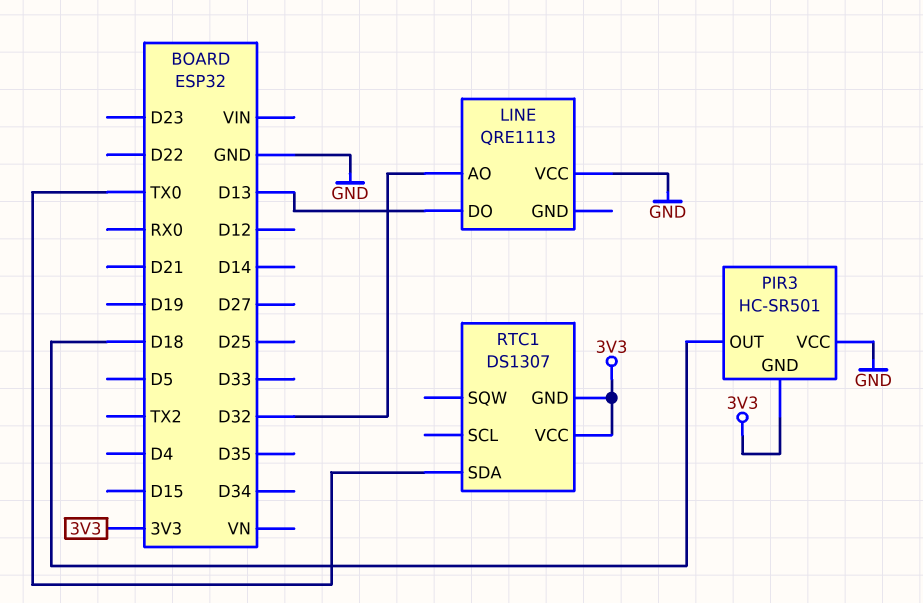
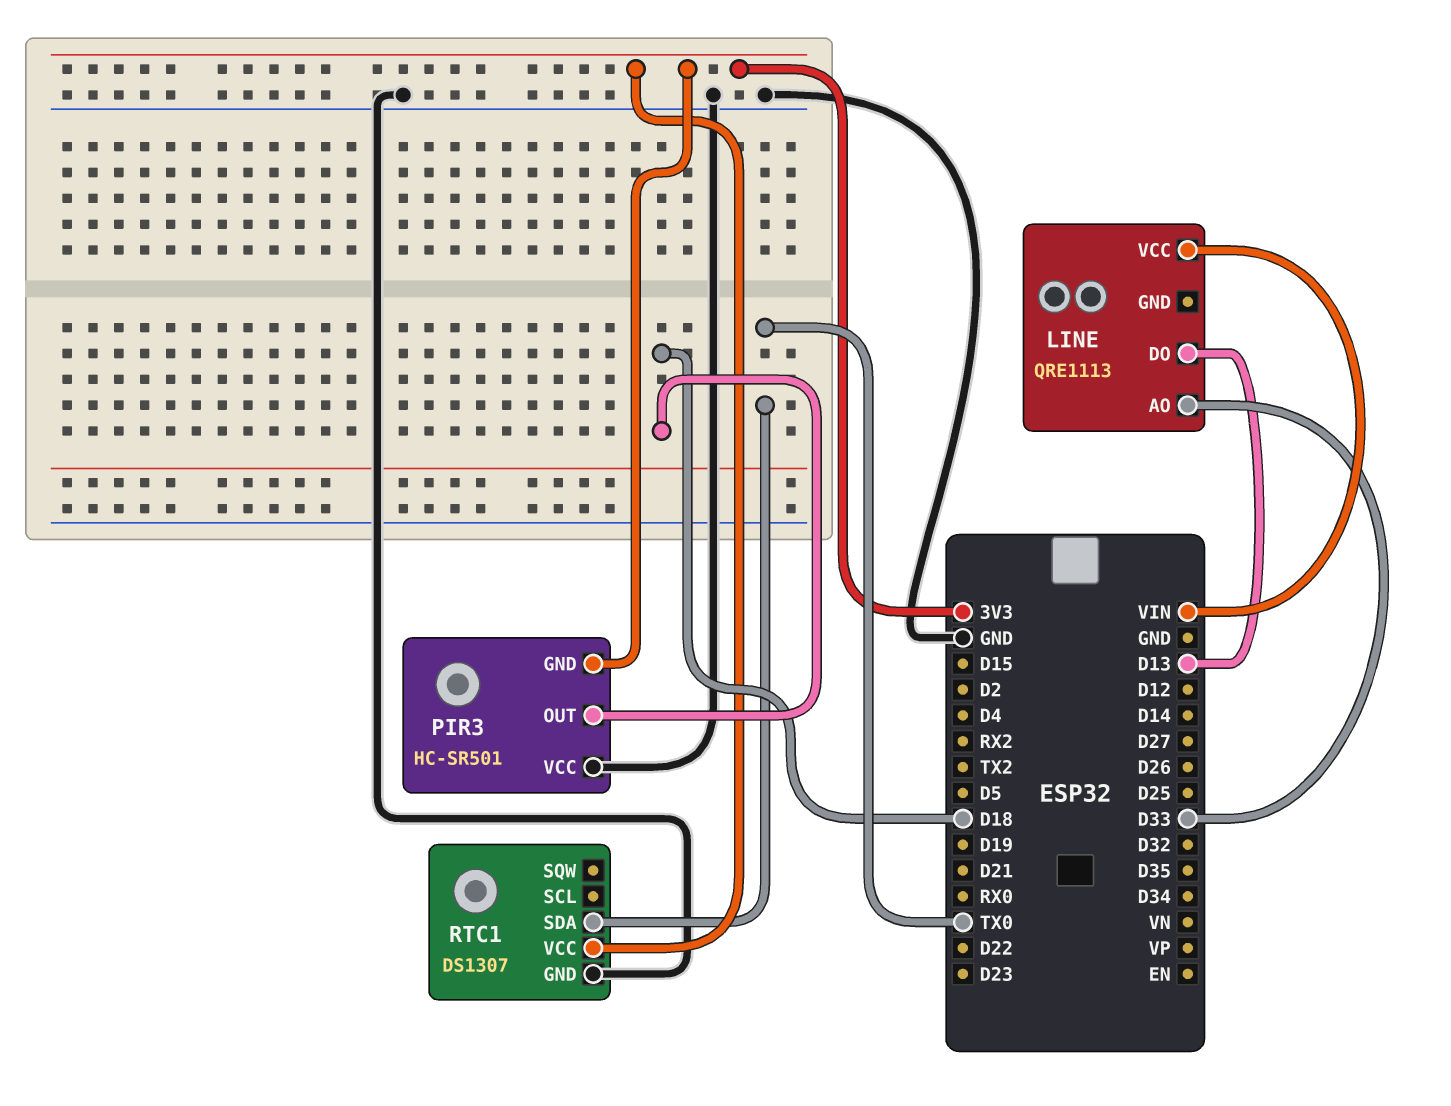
LINE pin AO: D32 -> D33
LINE pin VCC: GND -> VIN
RTC1 pin GND: 3V3 -> GND

